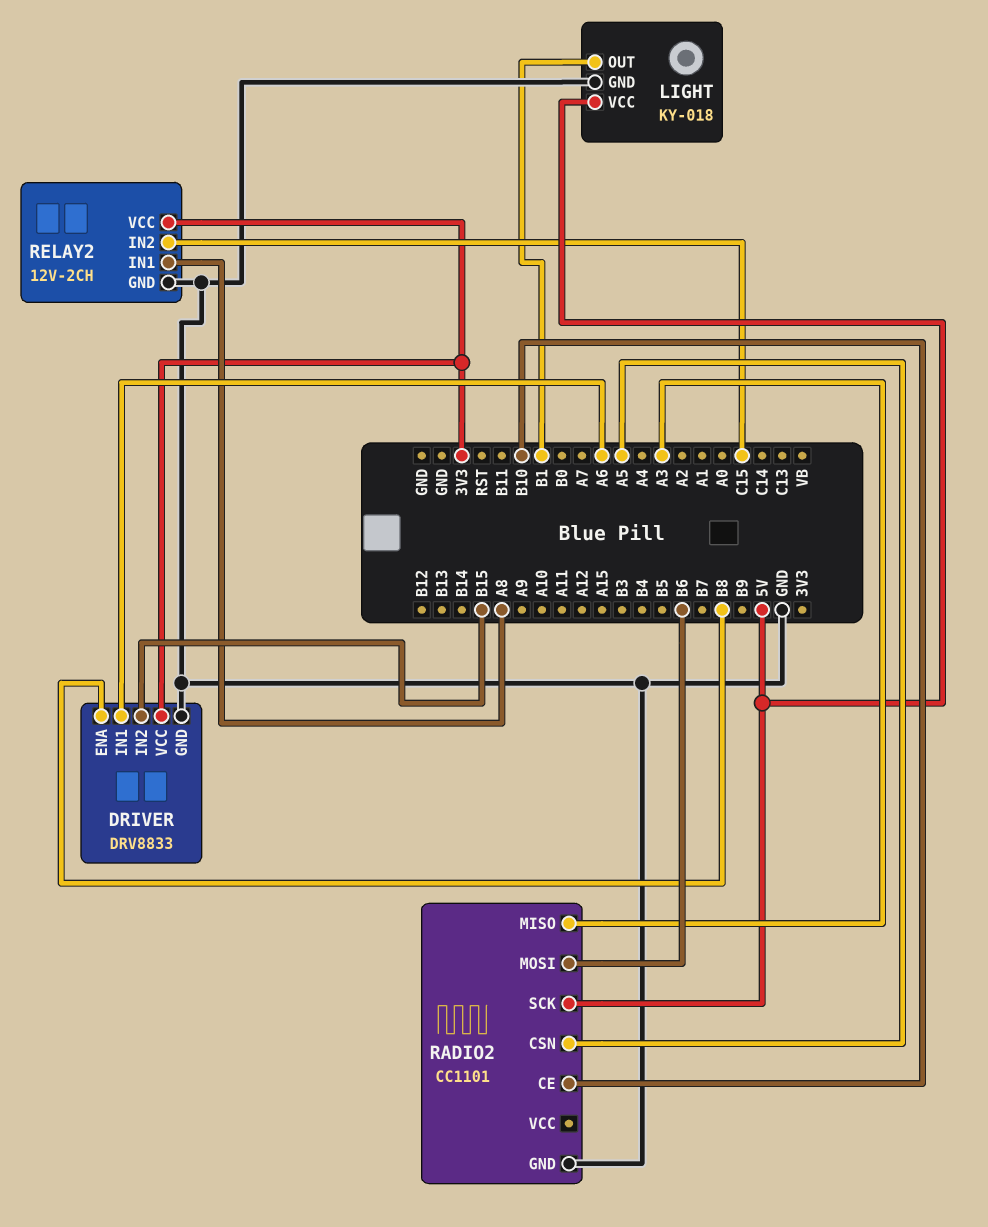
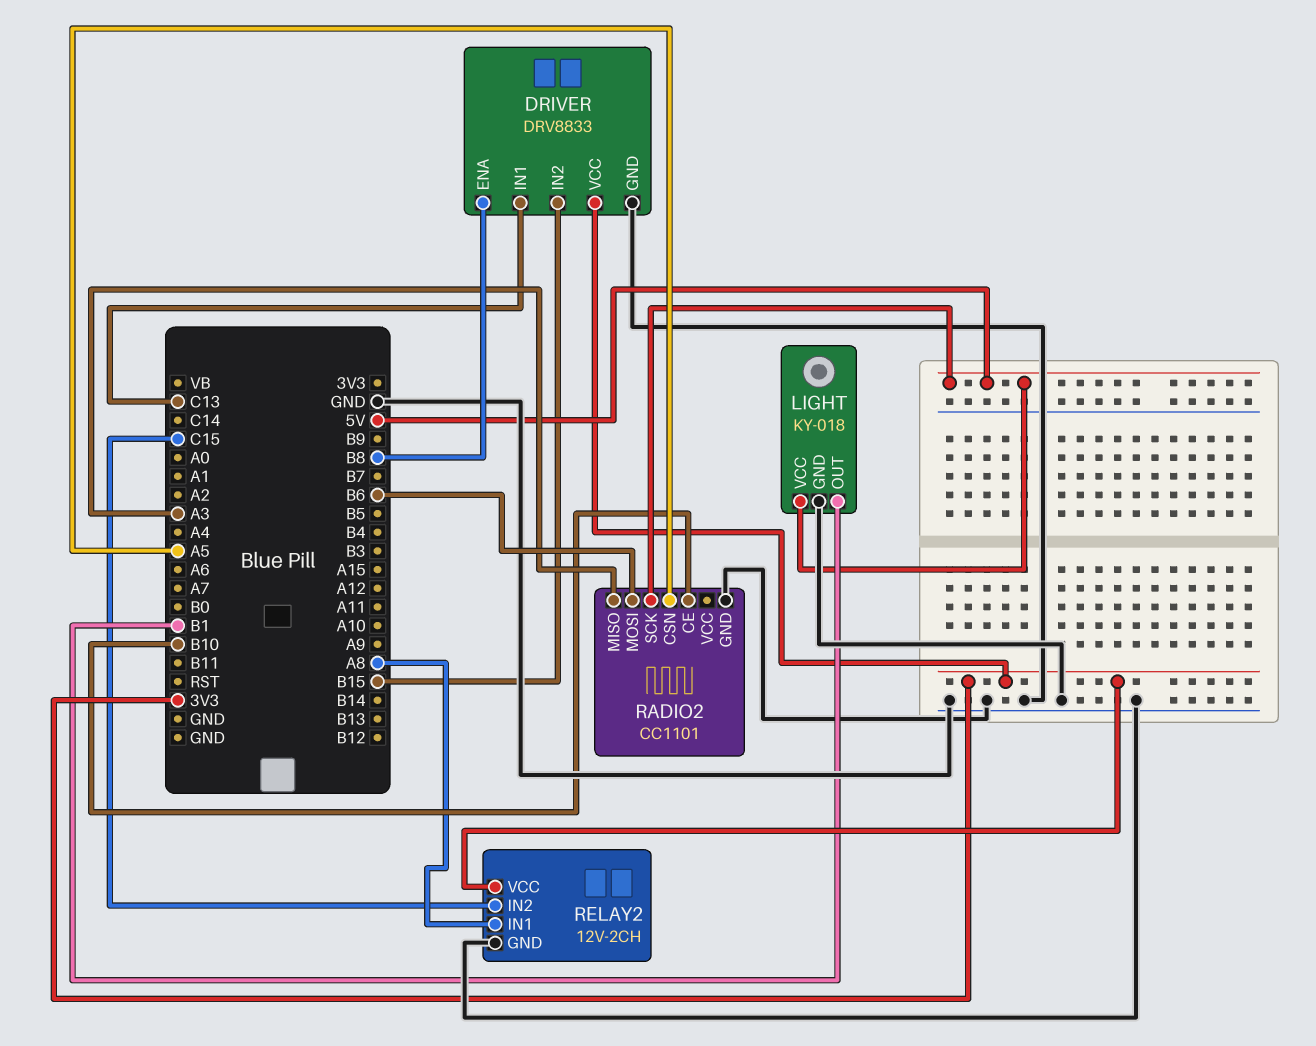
DRIVER pin IN1: A6 -> C13

